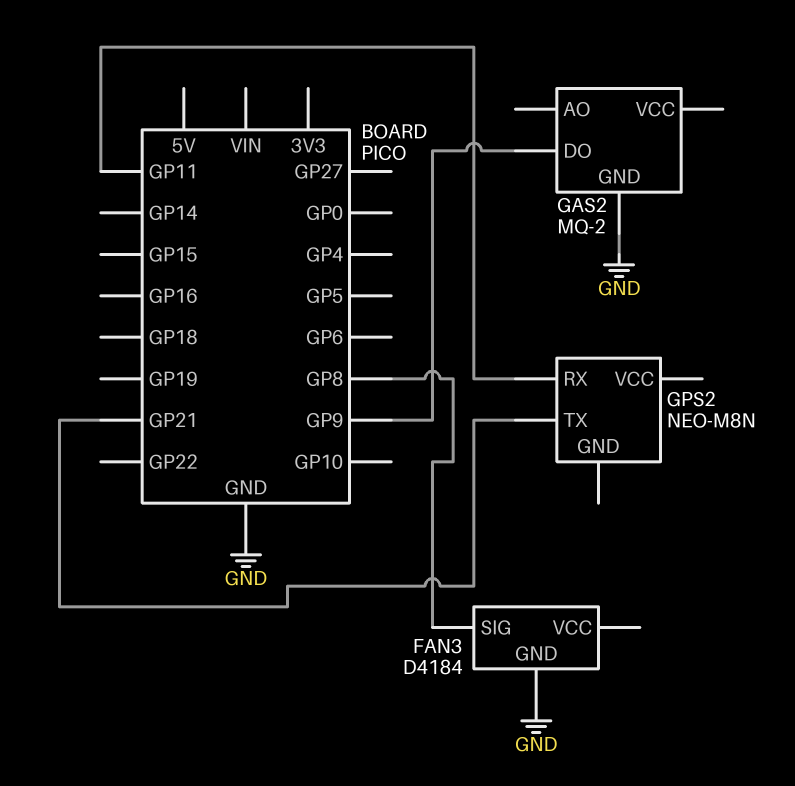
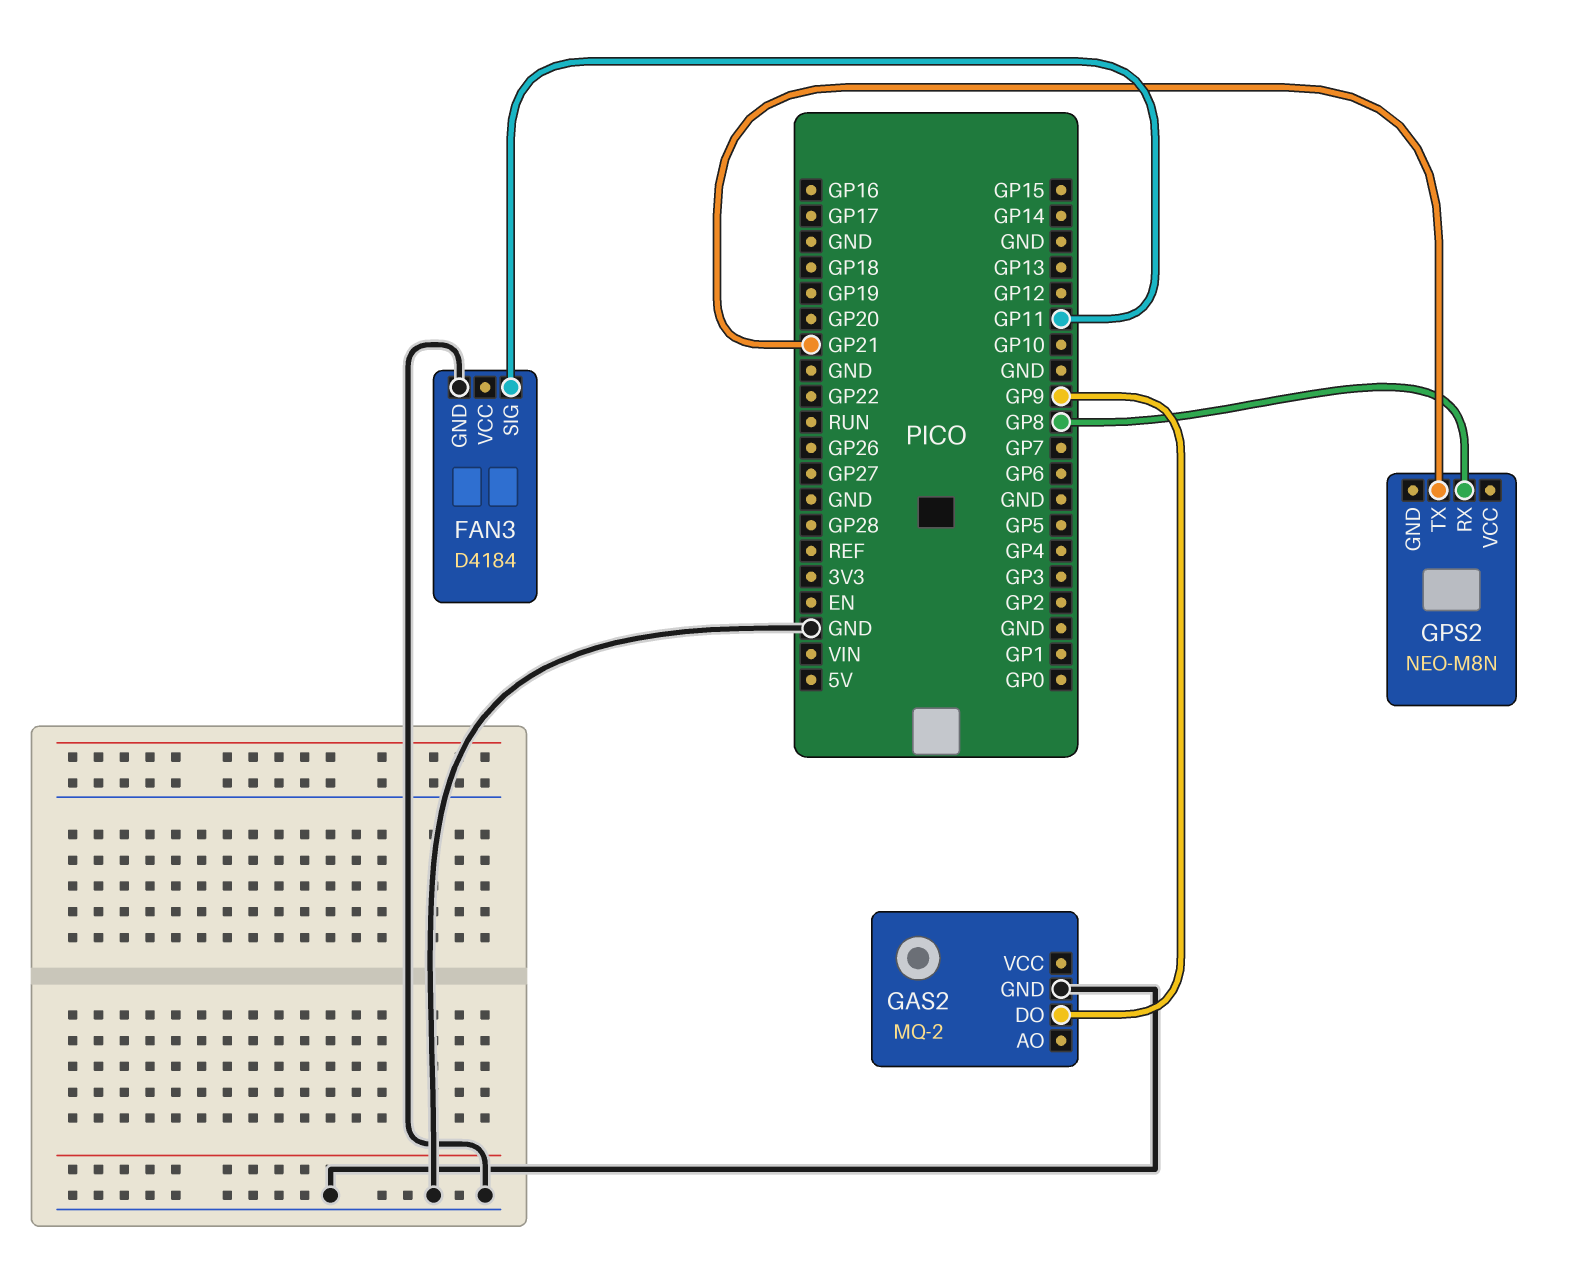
FAN3 pin SIG: GP8 -> GP11
GPS2 pin RX: GP11 -> GP8

